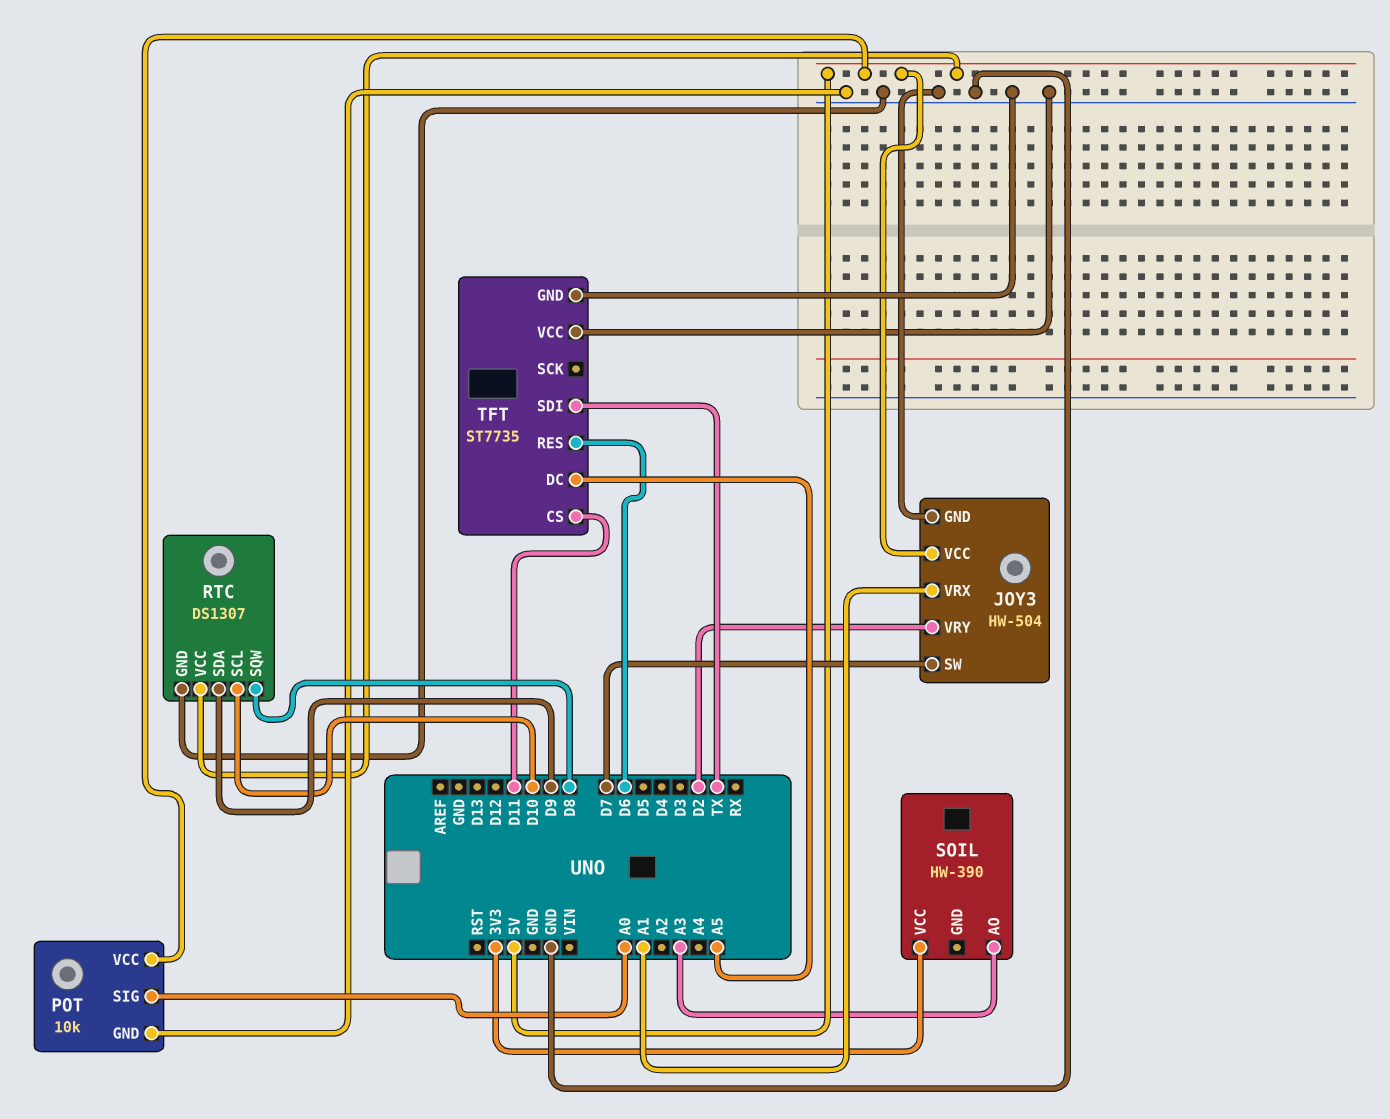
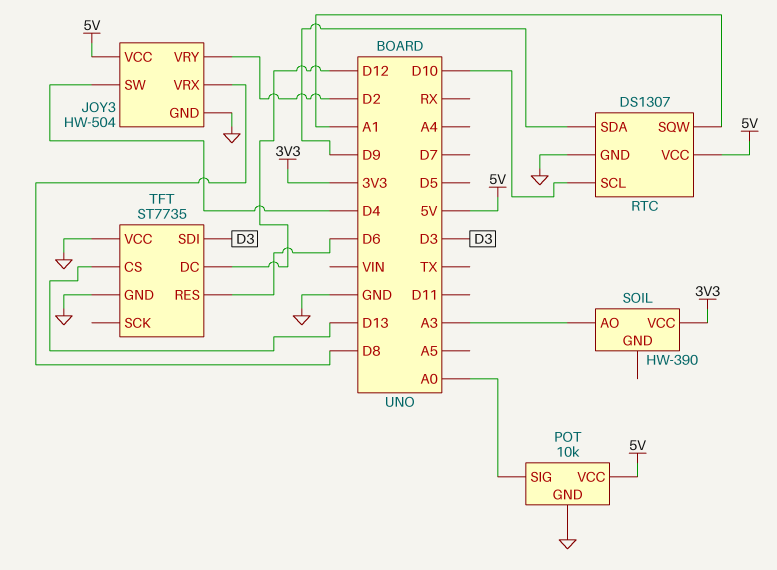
JOY3 pin SW: D7 -> D4
JOY3 pin VRX: A1 -> D8
RTC pin SQW: D8 -> A1
TFT pin CS: D11 -> D13
TFT pin DC: A5 -> D12
TFT pin SDI: TX -> D3

